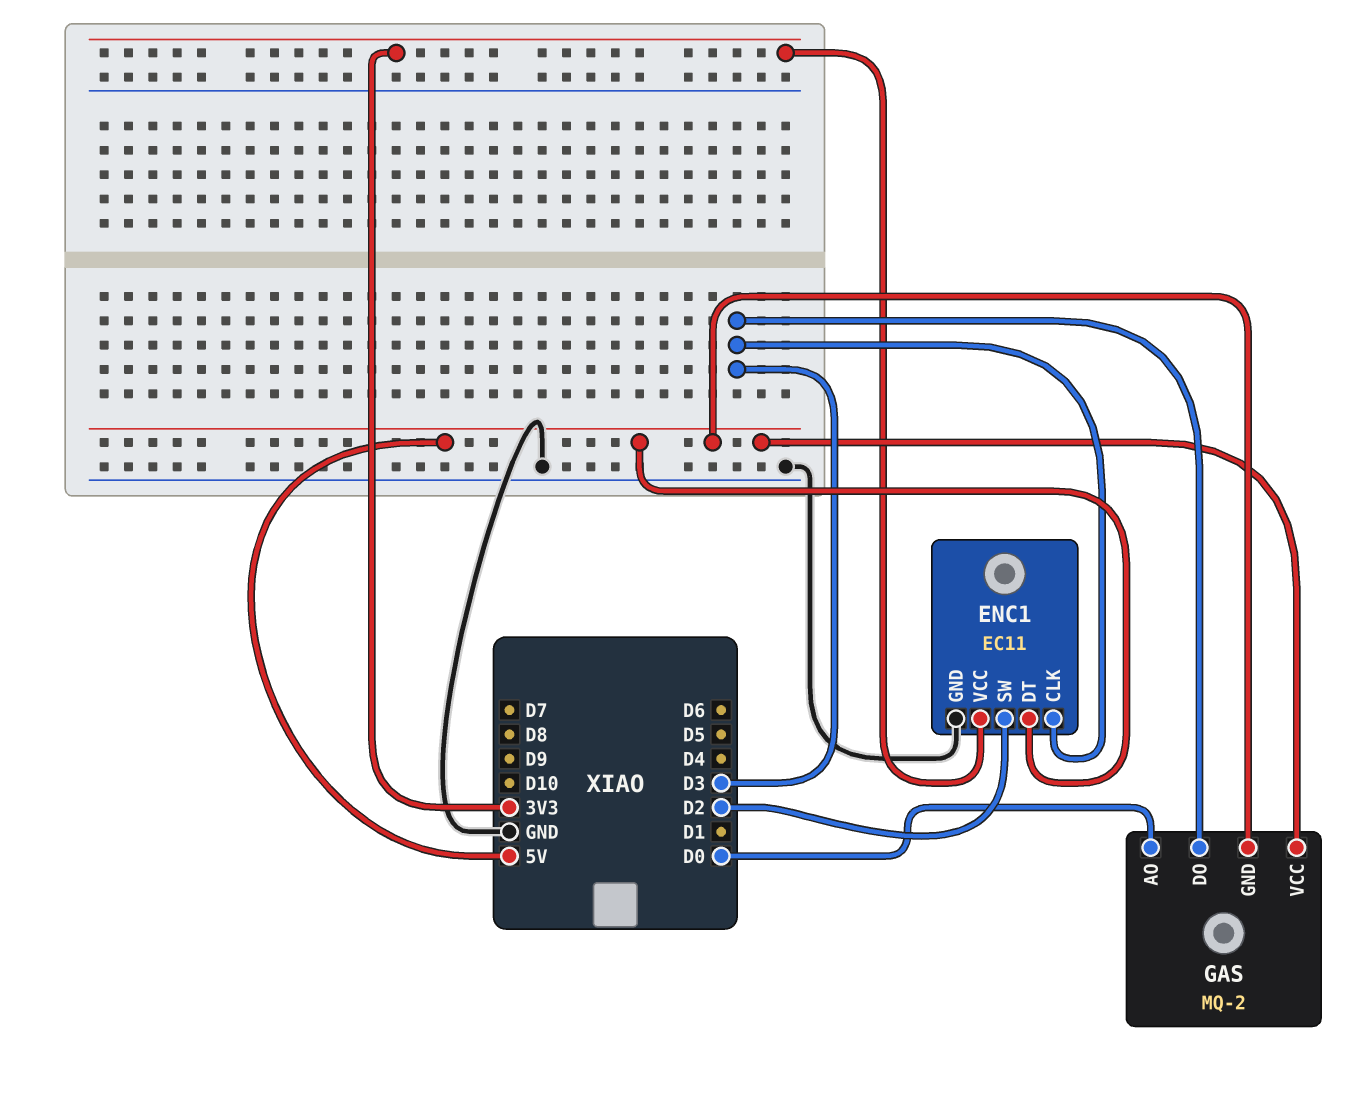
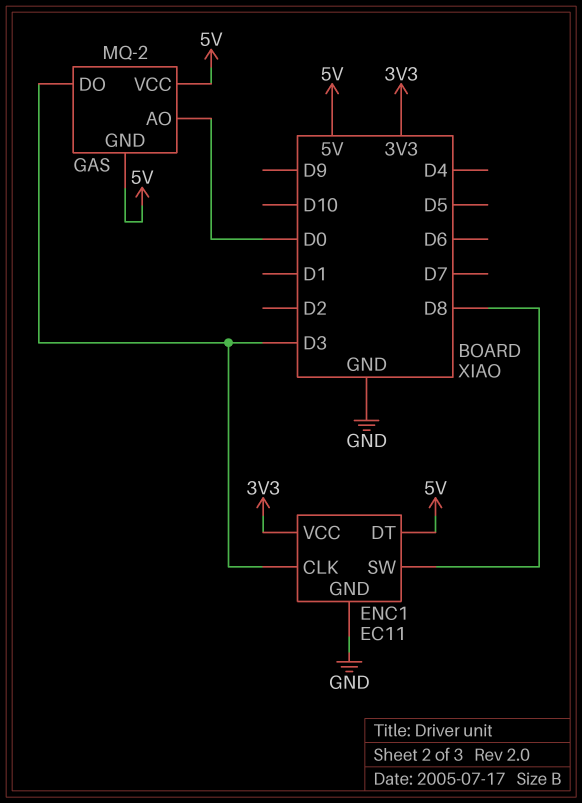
ENC1 pin SW: D2 -> D8

